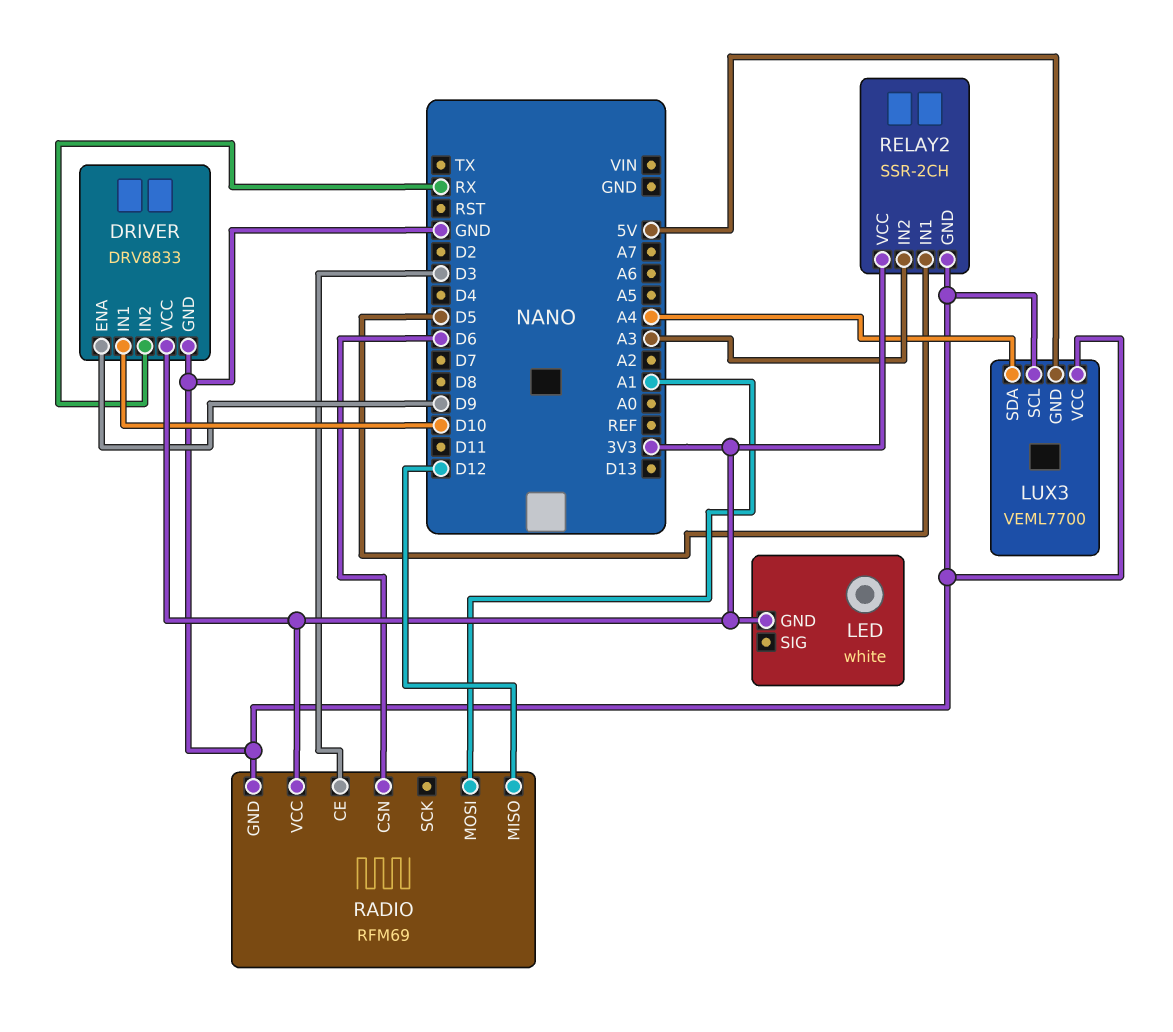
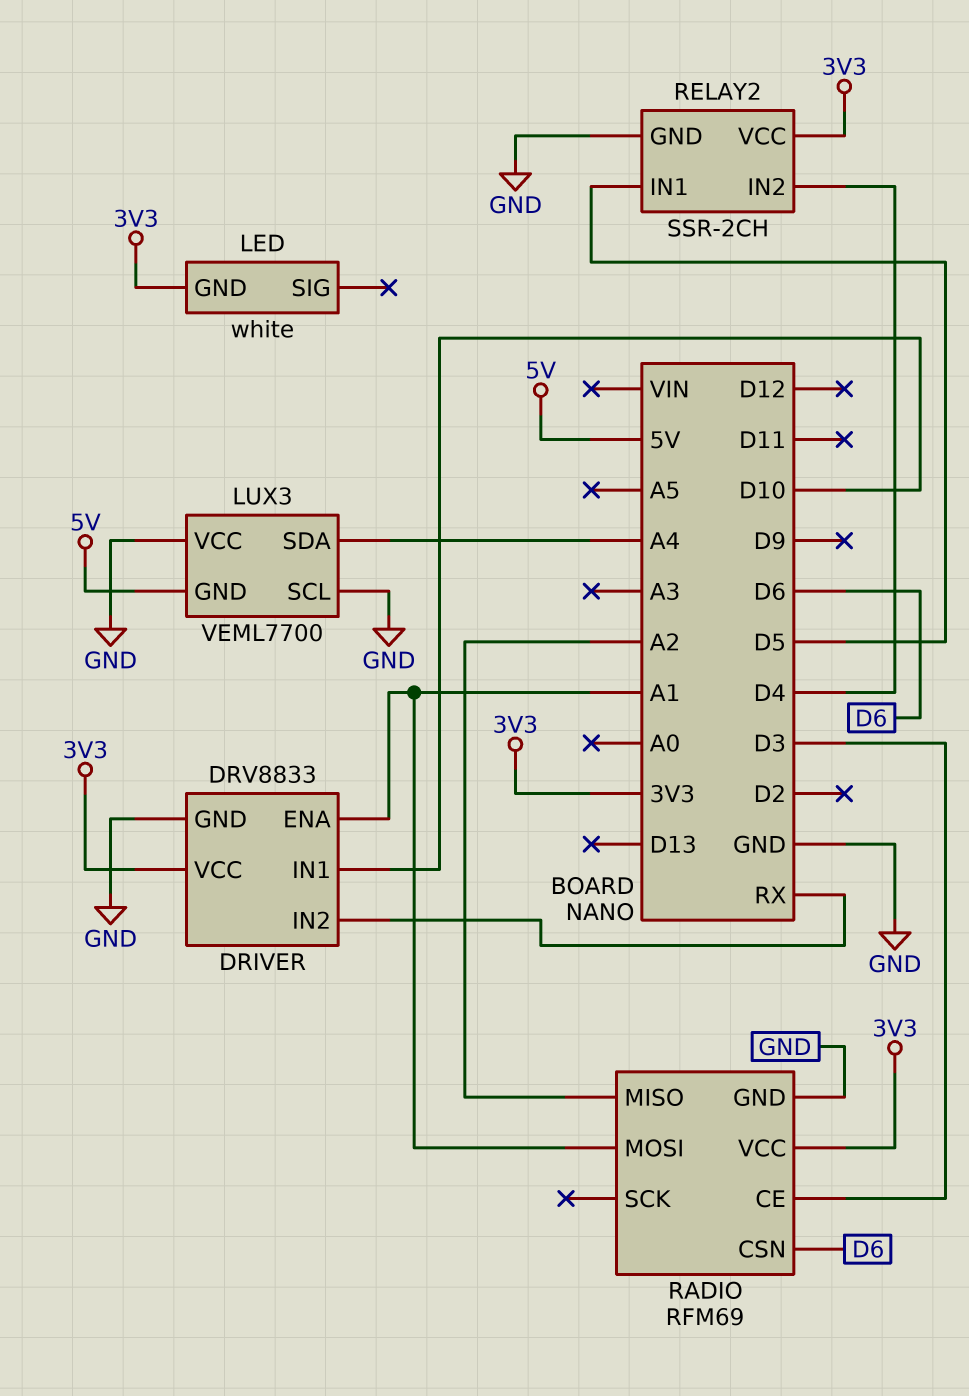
DRIVER pin ENA: D9 -> A1
RADIO pin MISO: D12 -> A2
RELAY2 pin IN2: A3 -> D4

